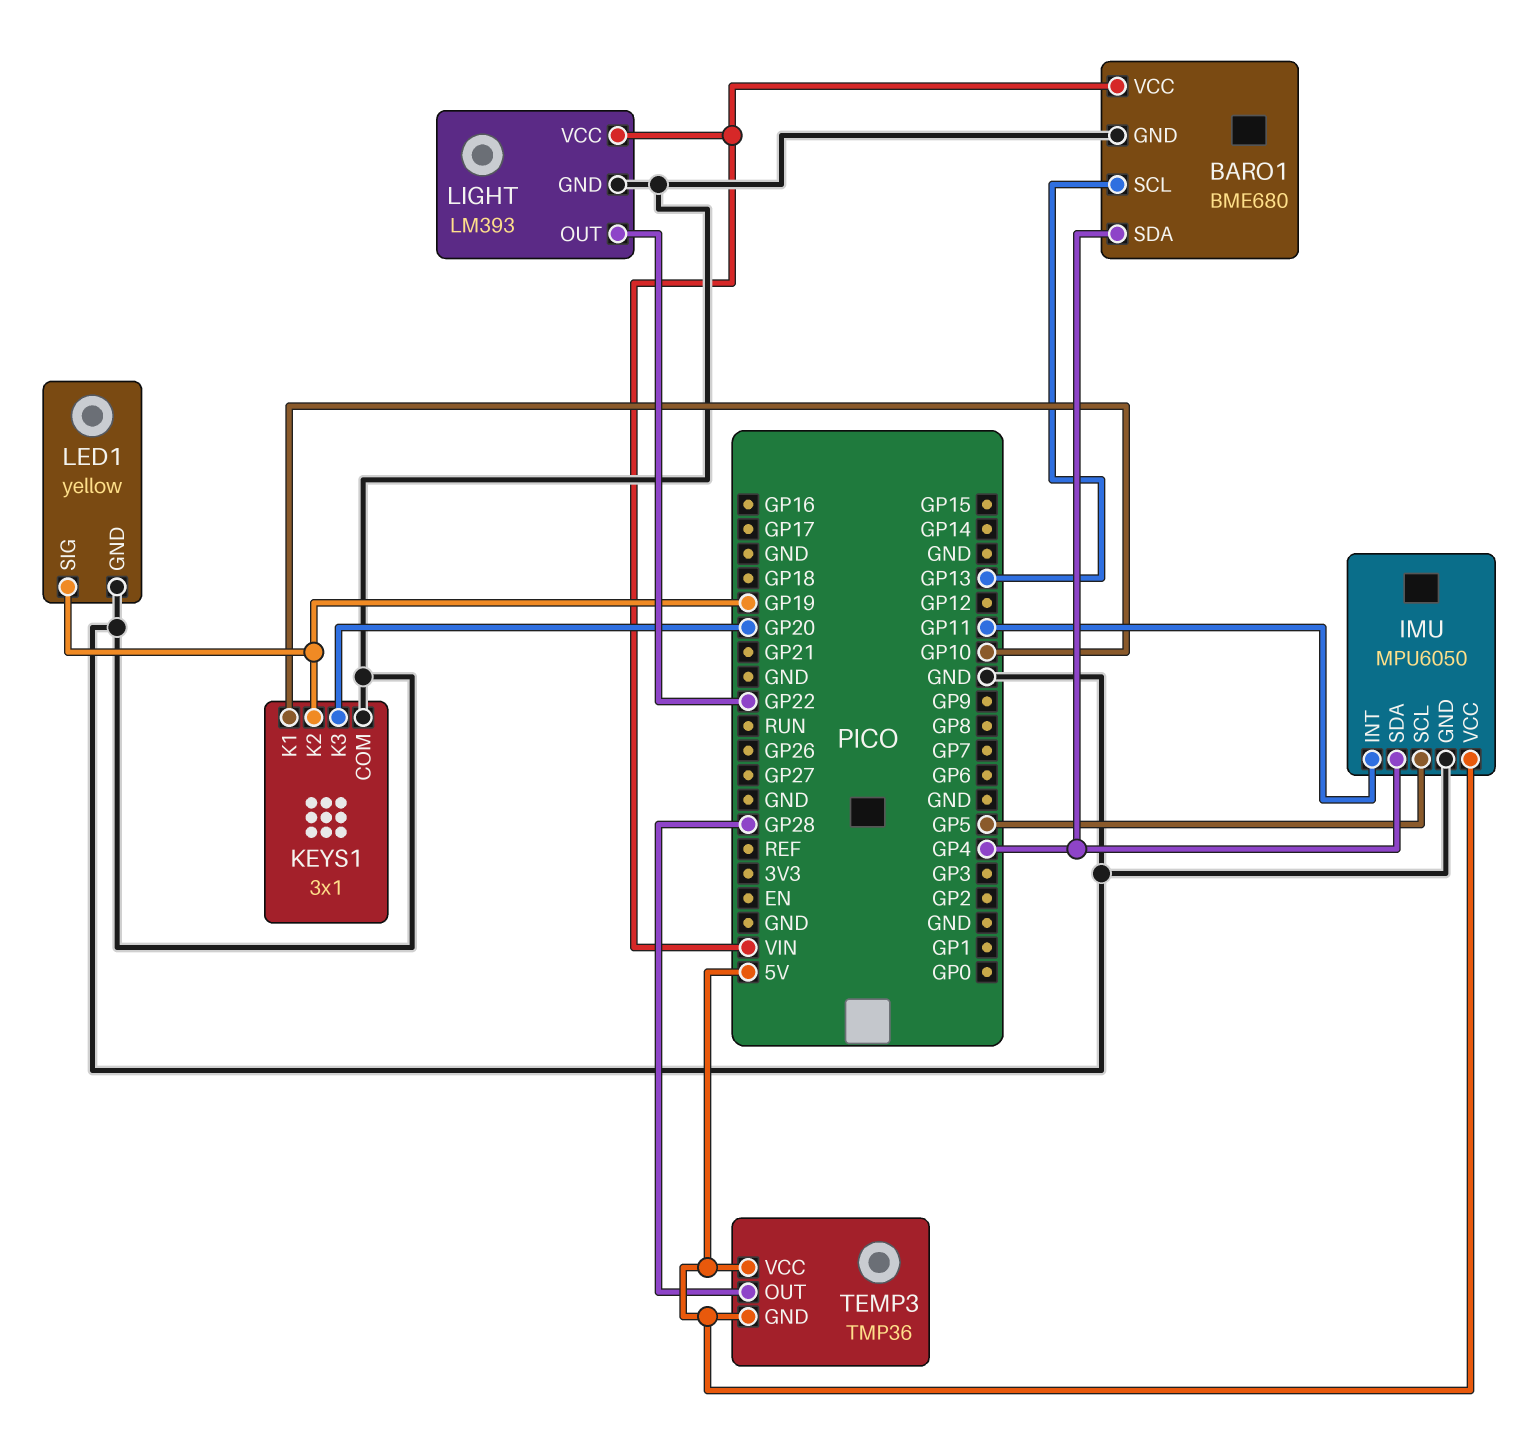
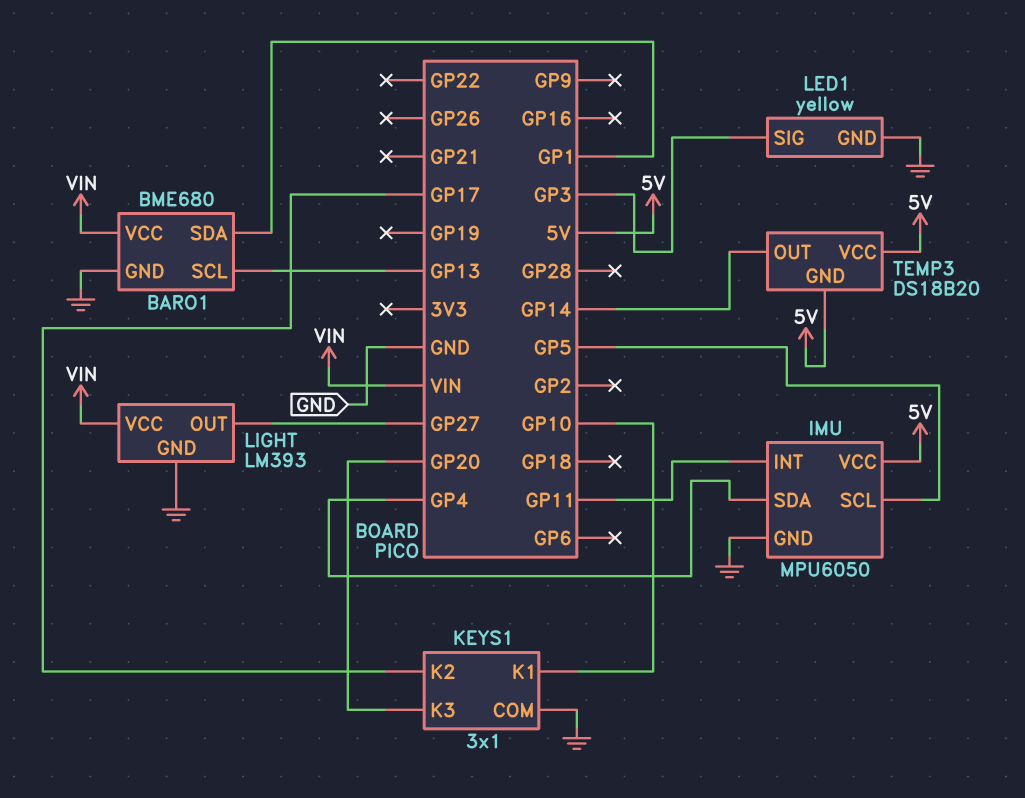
BARO1 pin SDA: GP4 -> GP1
KEYS1 pin K2: GP19 -> GP17
LED1 pin SIG: GP19 -> GP3
LIGHT pin OUT: GP22 -> GP27
TEMP3: TMP36 -> DS18B20
TEMP3 pin OUT: GP28 -> GP14

